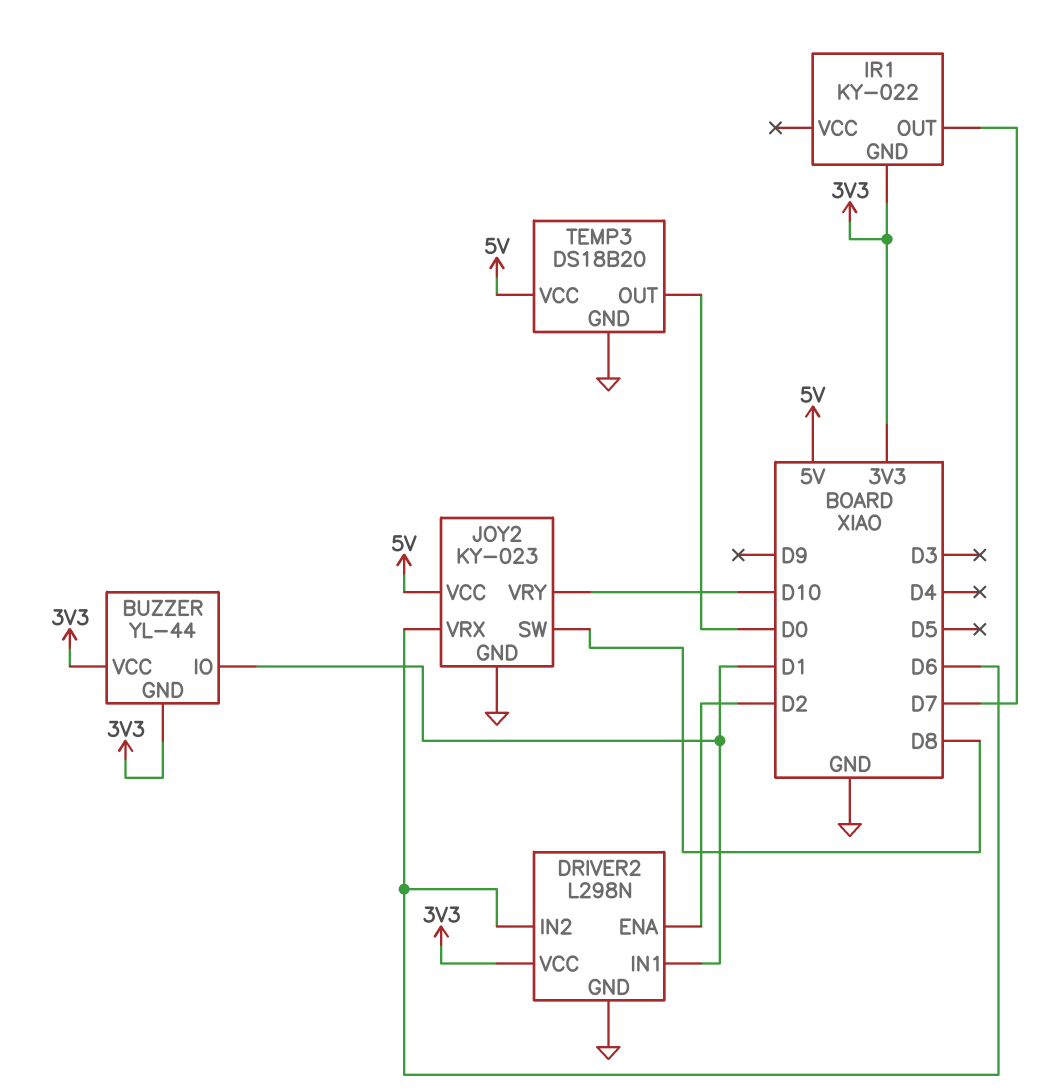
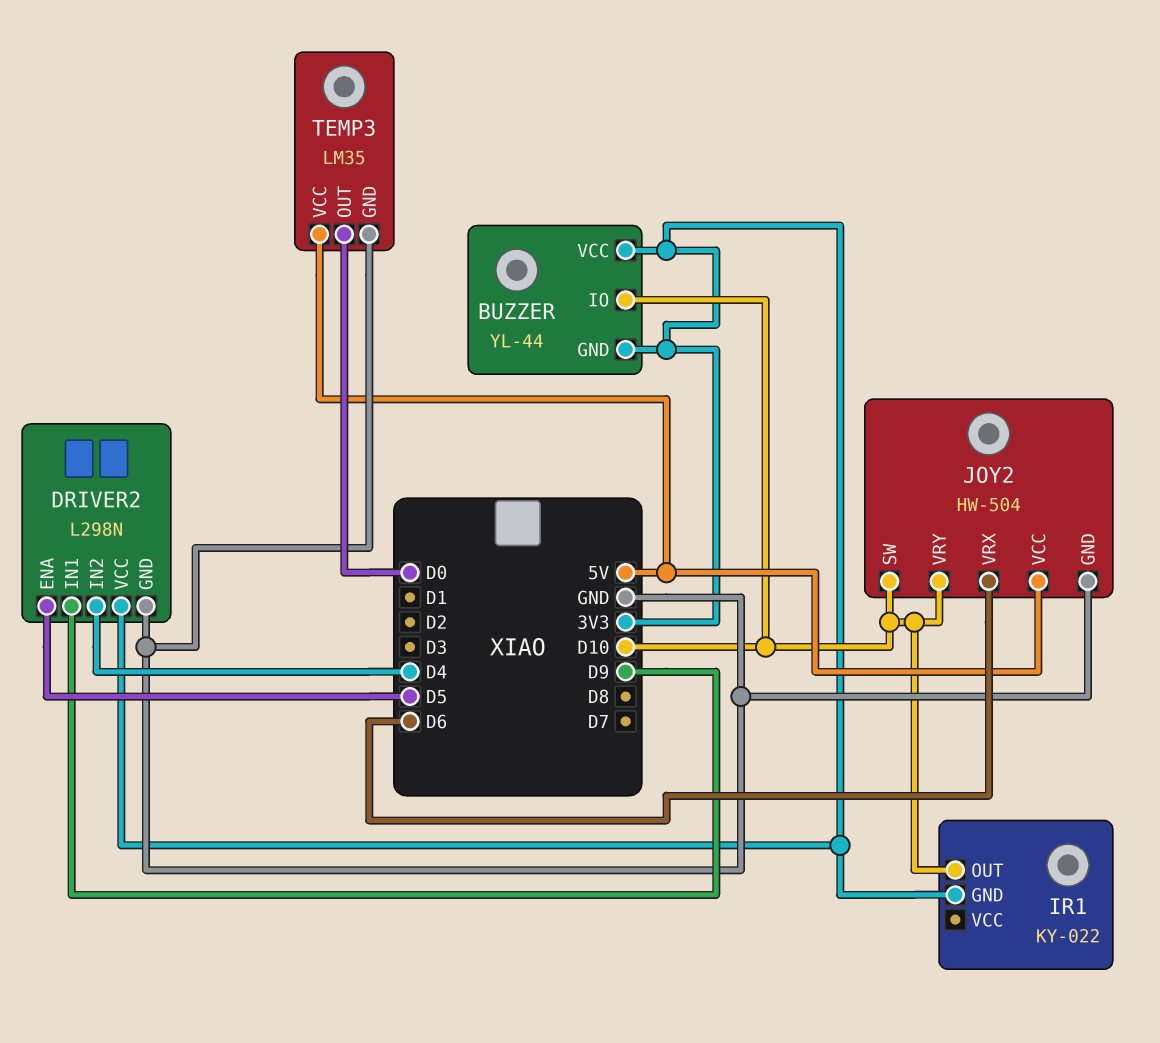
BUZZER pin IO: D1 -> D10
DRIVER2 pin ENA: D2 -> D5
DRIVER2 pin IN1: D1 -> D9
DRIVER2 pin IN2: D6 -> D4
IR1 pin OUT: D7 -> D10
JOY2: KY-023 -> HW-504
JOY2 pin SW: D8 -> D10
TEMP3: DS18B20 -> LM35

